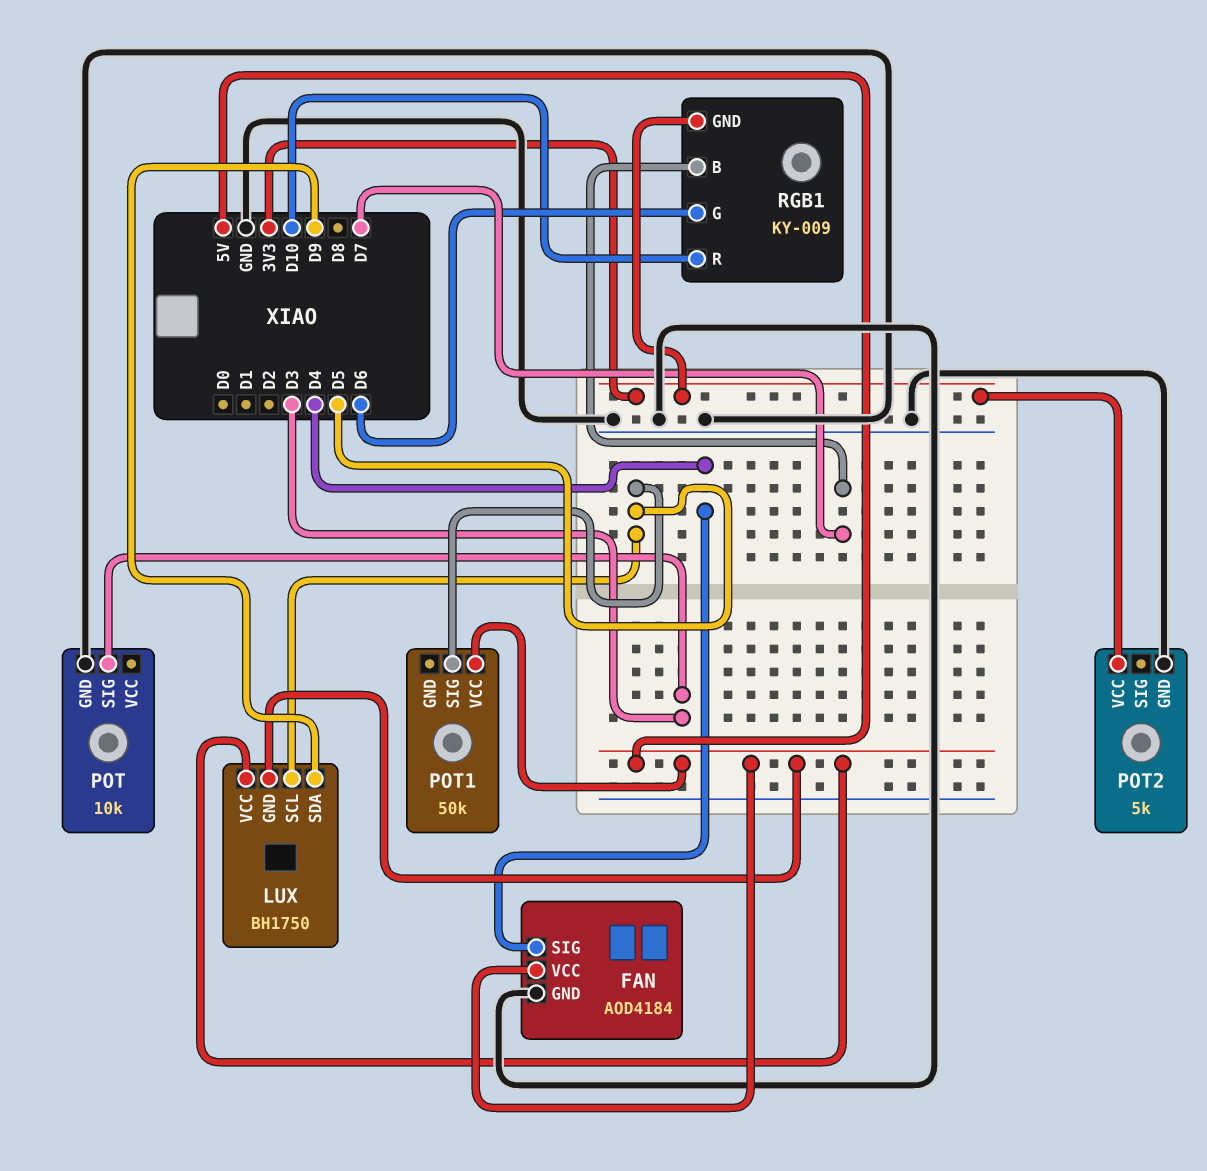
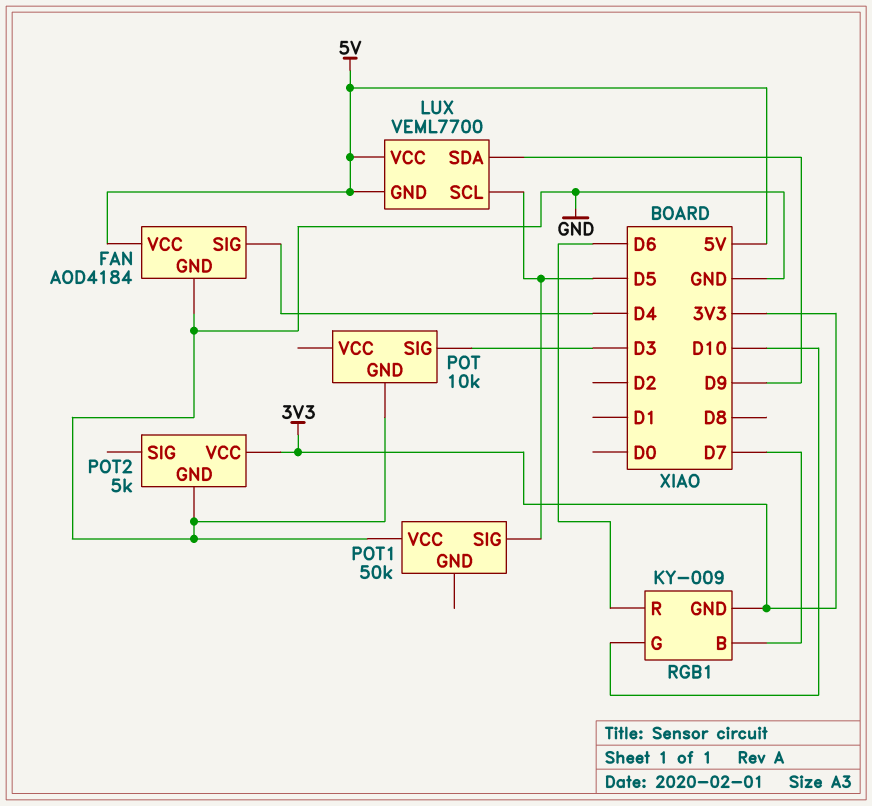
LUX: BH1750 -> VEML7700
POT1 pin VCC: 5V -> GND
RGB1 pin G: D6 -> D10
RGB1 pin R: D10 -> D6

